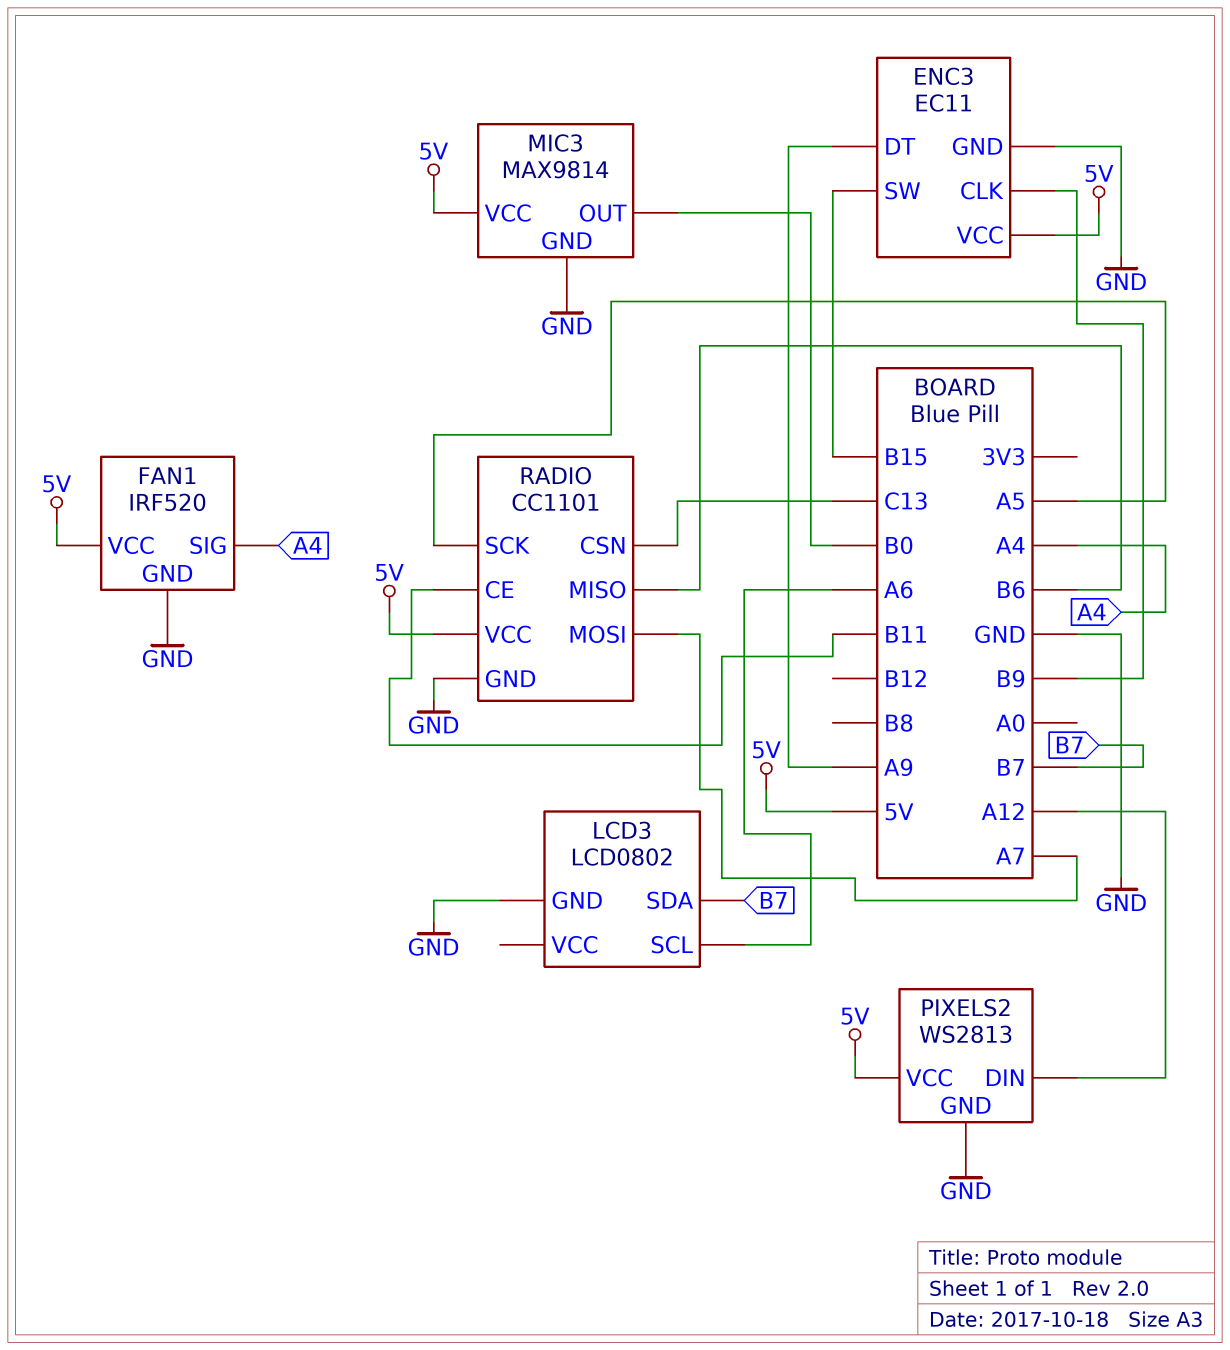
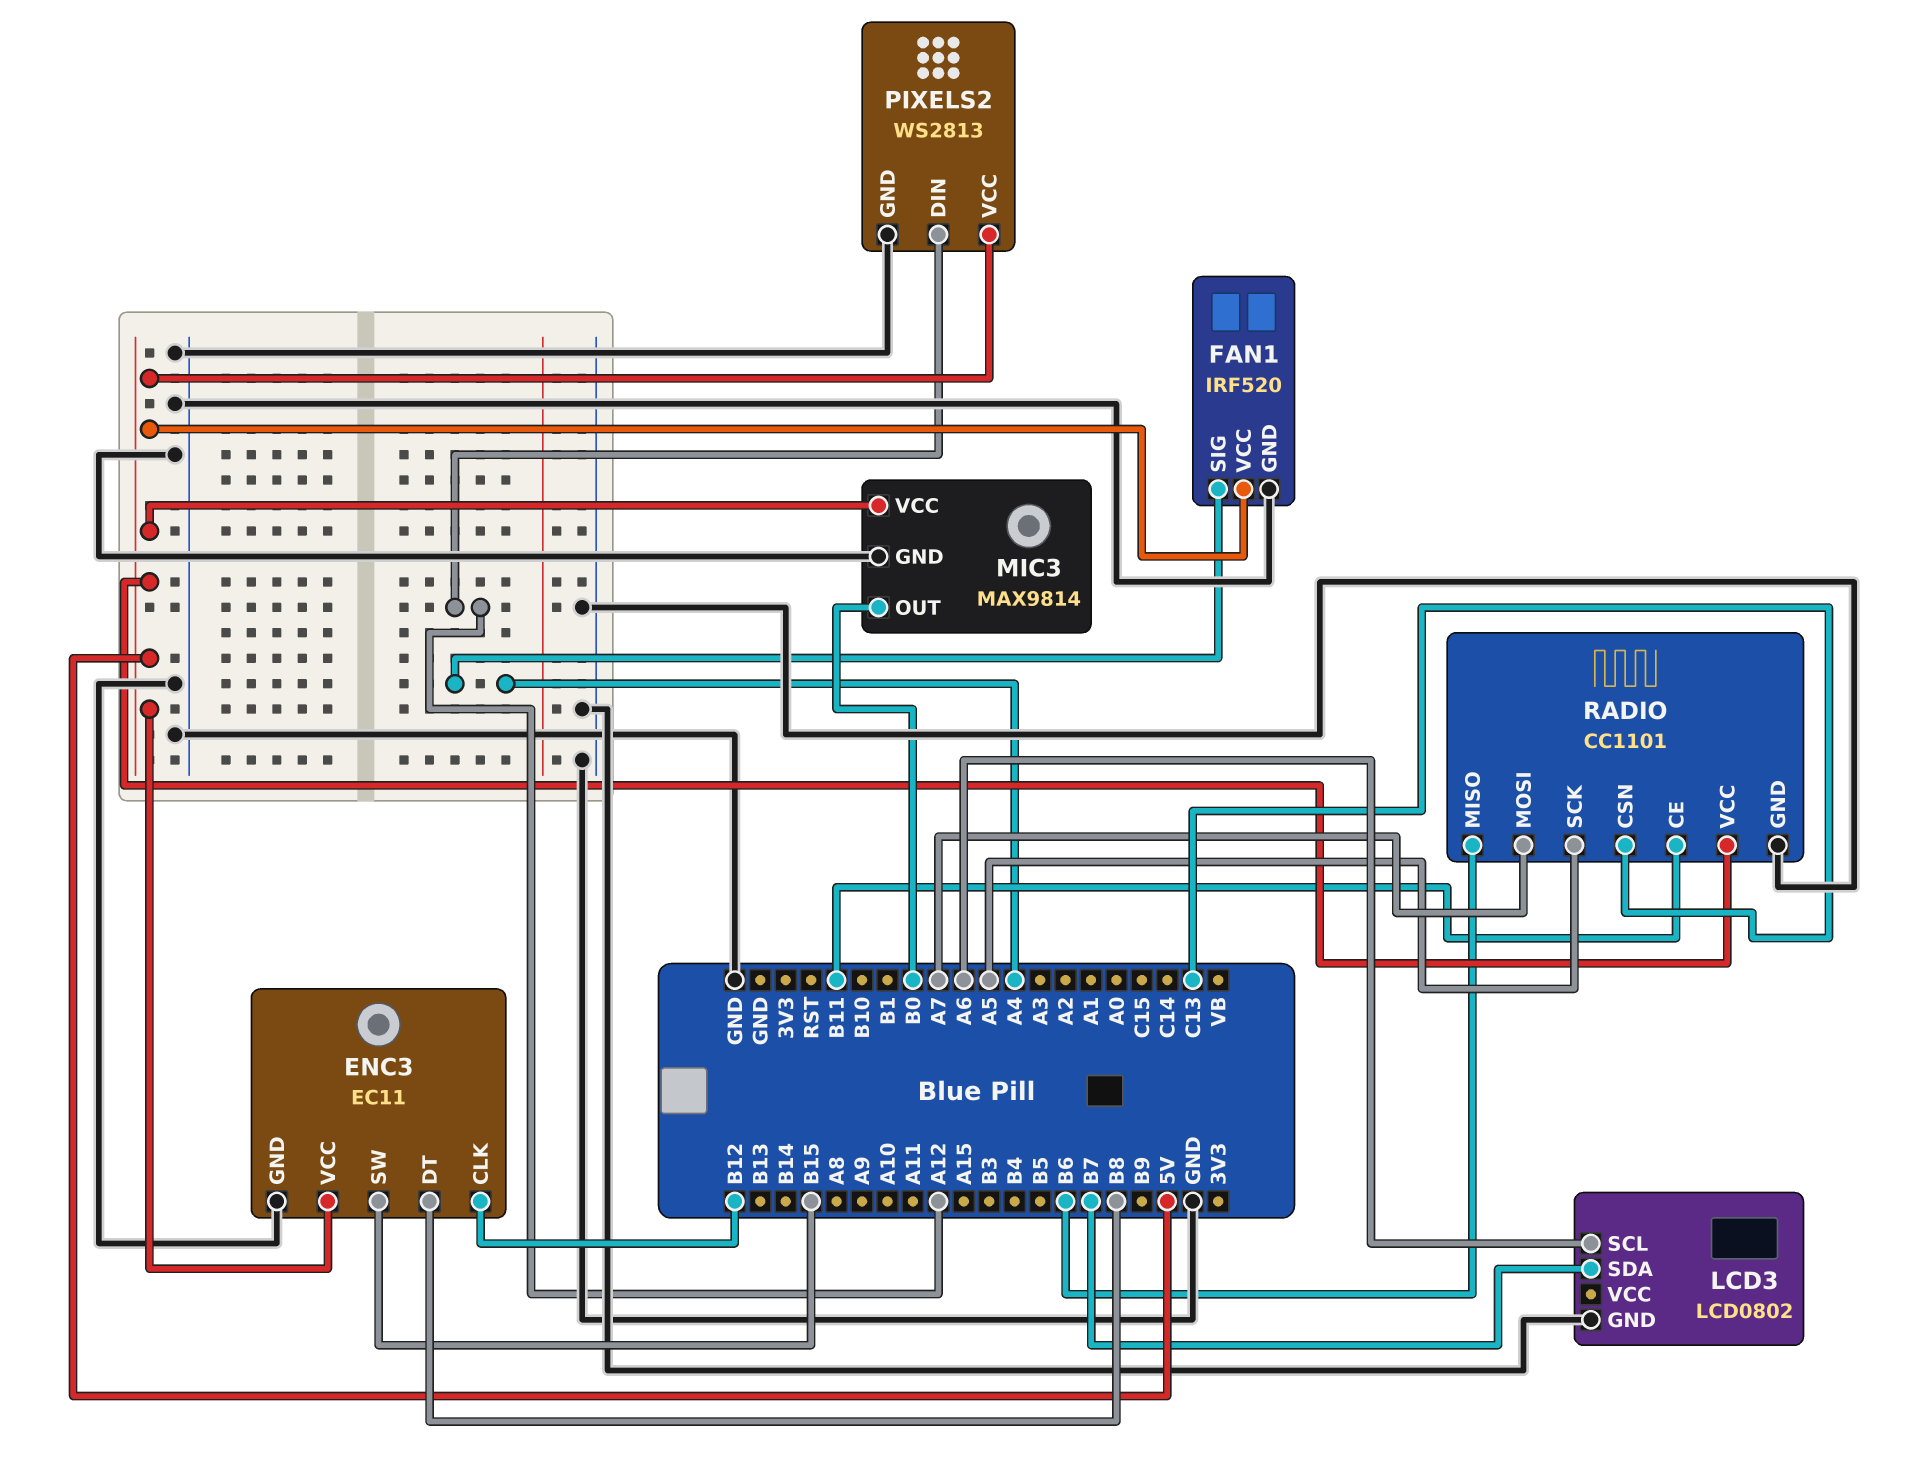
ENC3 pin CLK: B9 -> B12
ENC3 pin DT: A9 -> B8

